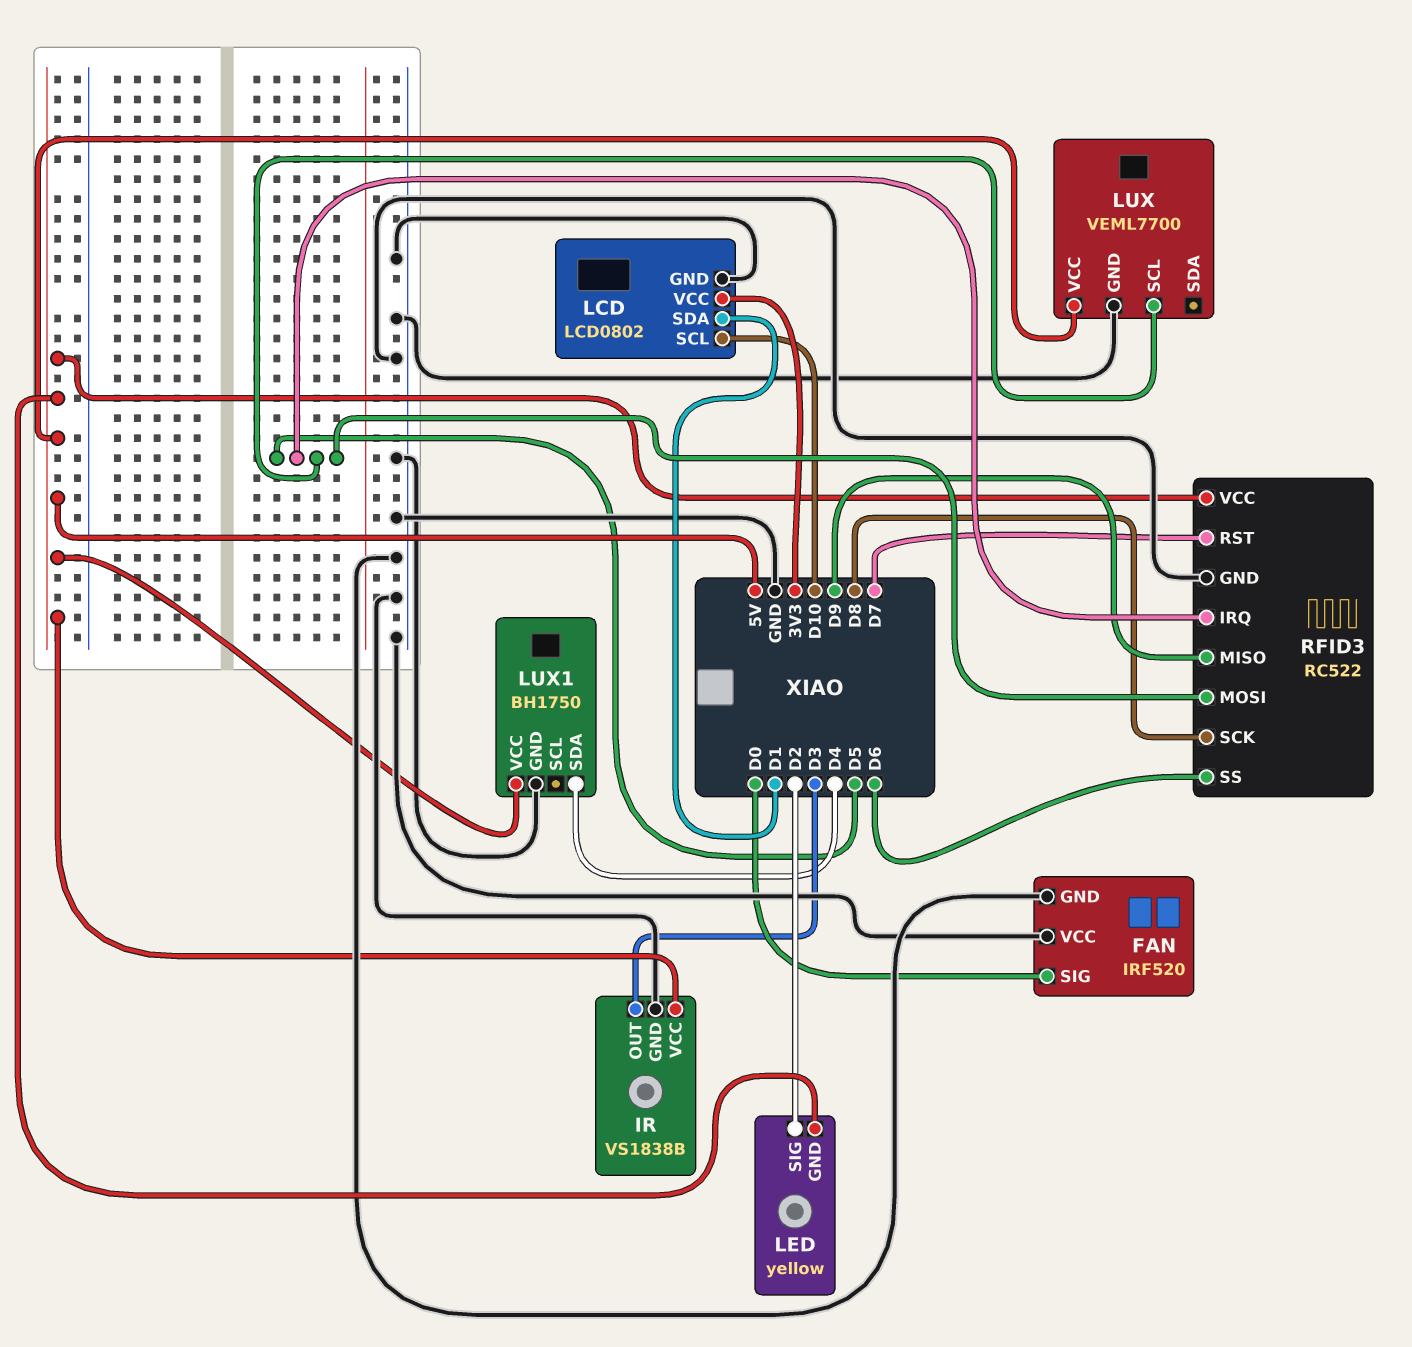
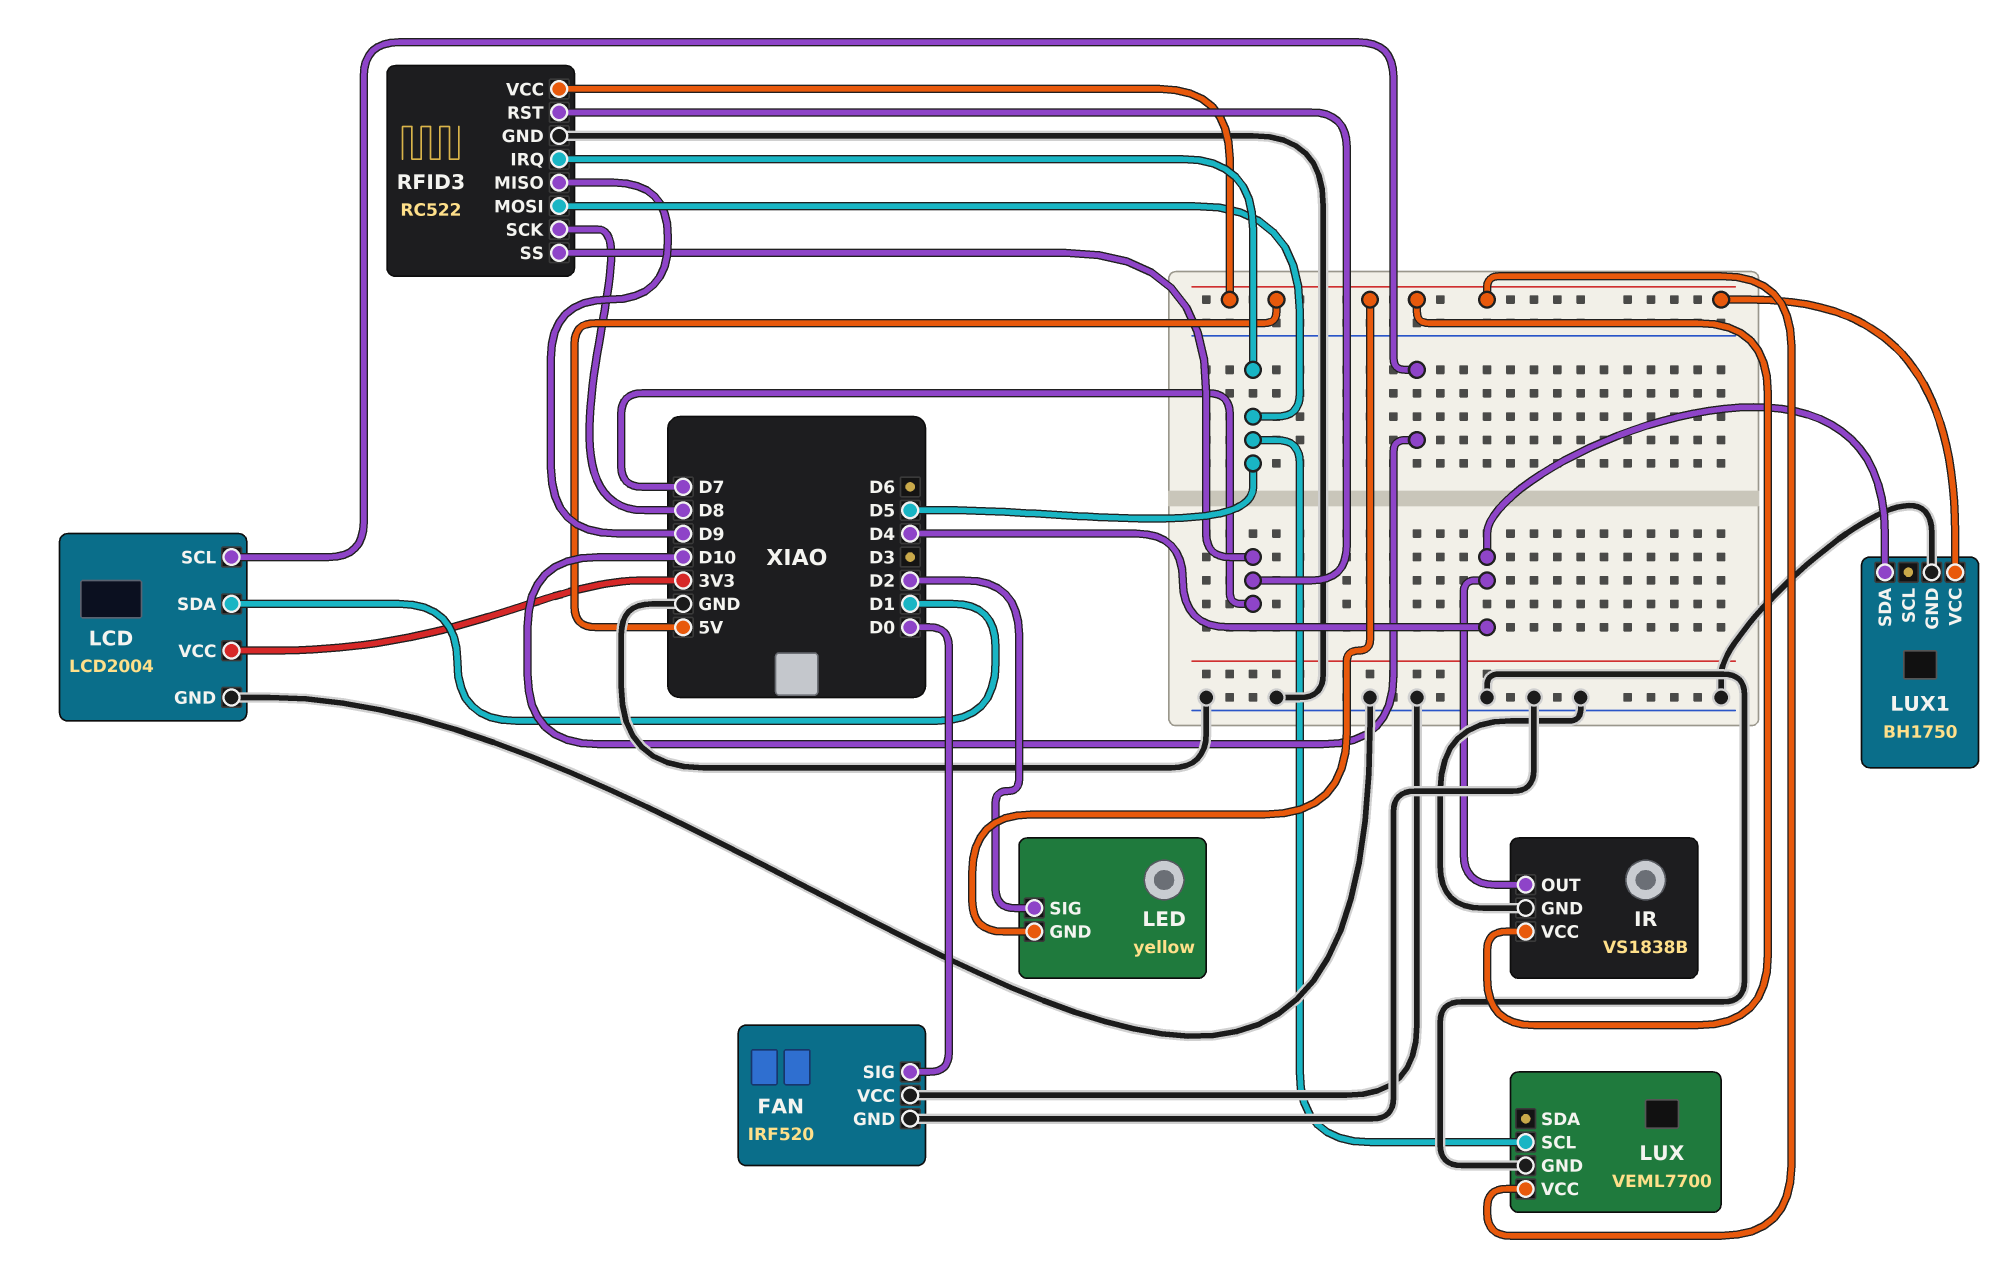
IR pin OUT: D3 -> D4
LCD: LCD0802 -> LCD2004
RFID3 pin SS: D6 -> D7

